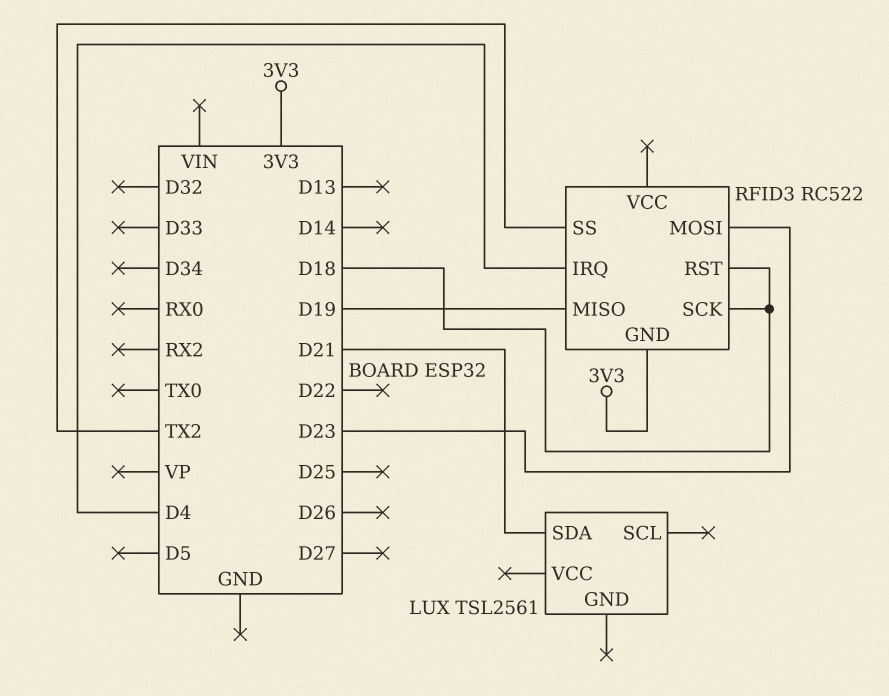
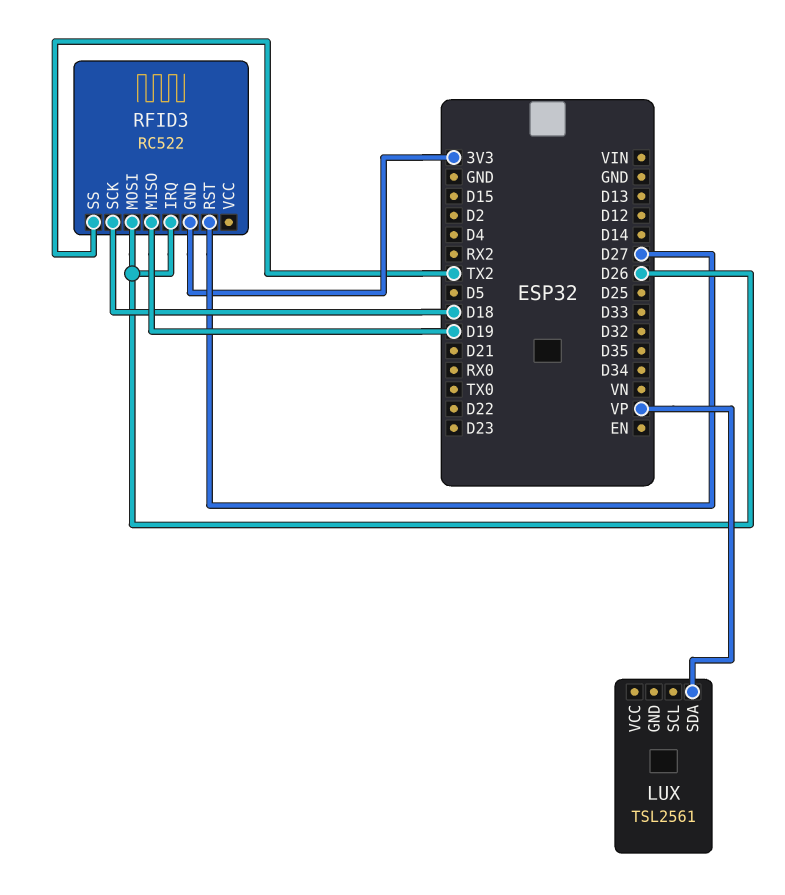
LUX pin SDA: D21 -> VP
RFID3 pin IRQ: D4 -> D26
RFID3 pin MOSI: D23 -> D26
RFID3 pin RST: D18 -> D27

